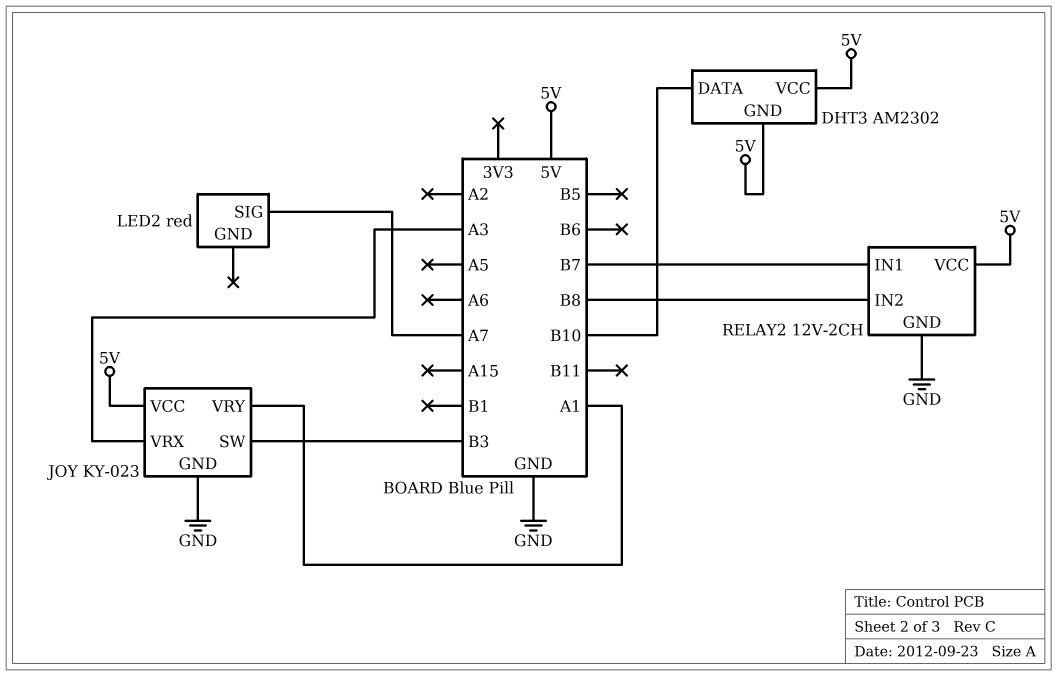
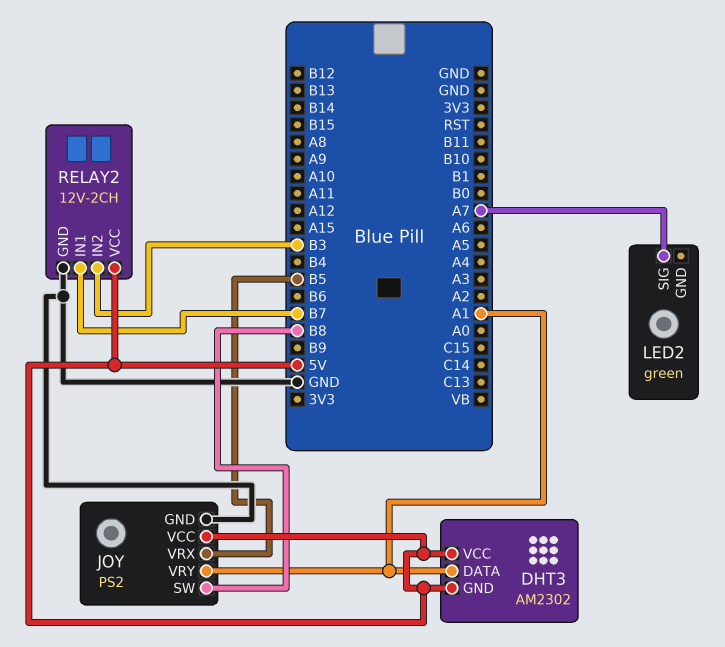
DHT3 pin DATA: B10 -> A1
JOY: KY-023 -> PS2
JOY pin SW: B3 -> B8
JOY pin VRX: A3 -> B5
LED2: red -> green
RELAY2 pin IN2: B8 -> B3

